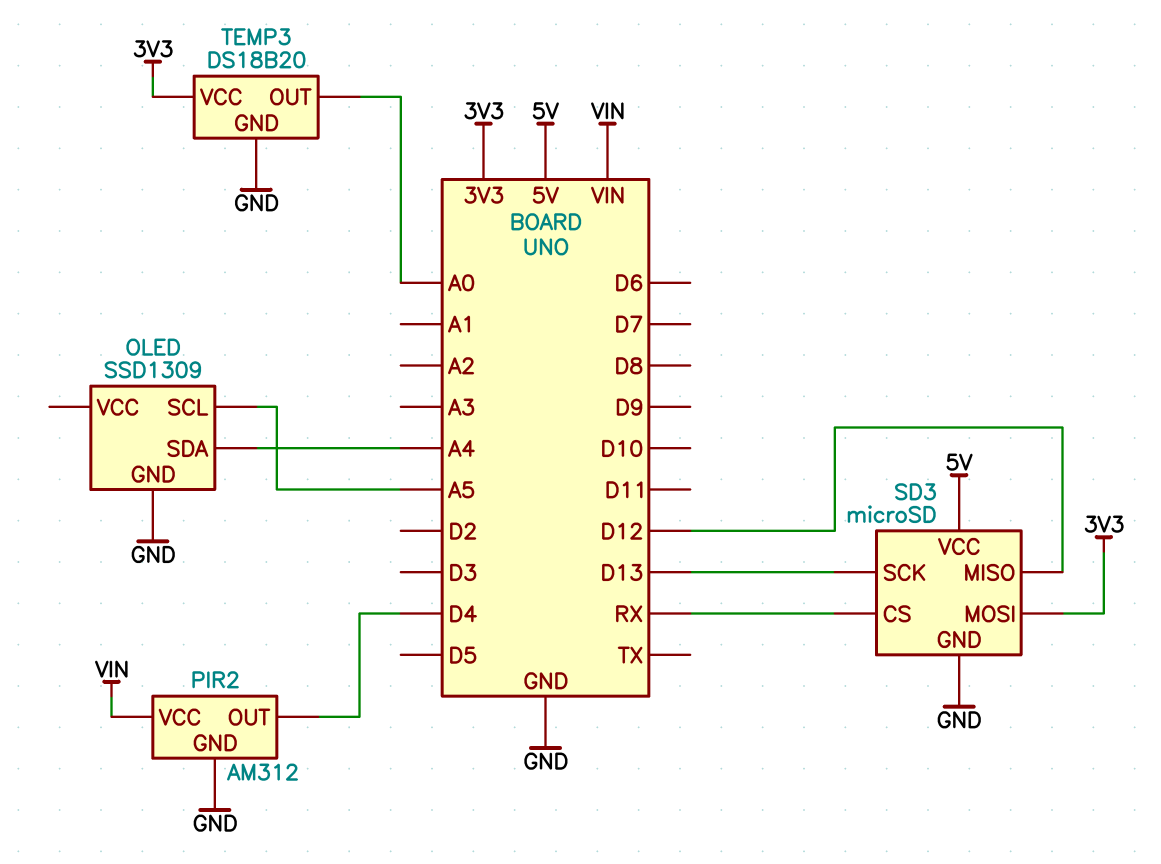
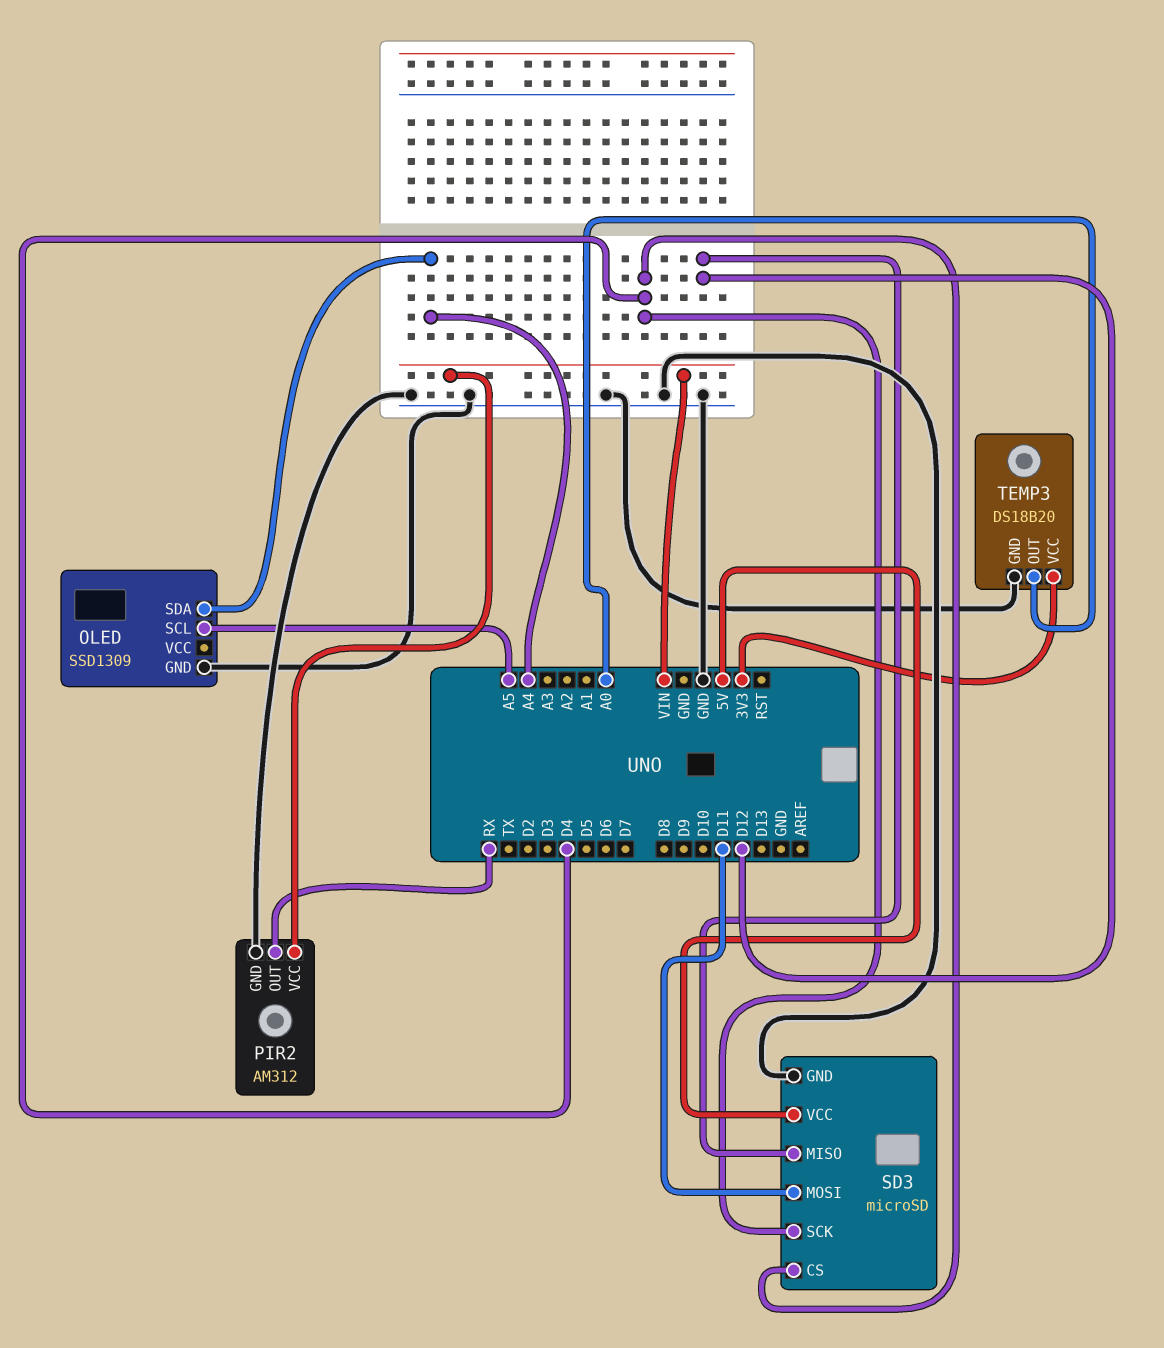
PIR2 pin OUT: D4 -> RX
SD3 pin CS: RX -> D4
SD3 pin MOSI: 3V3 -> D11
SD3 pin SCK: D13 -> D4

